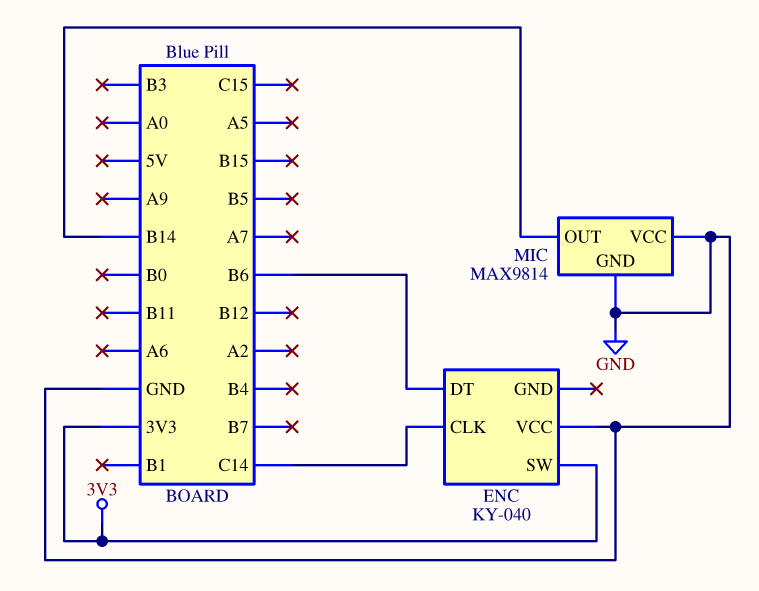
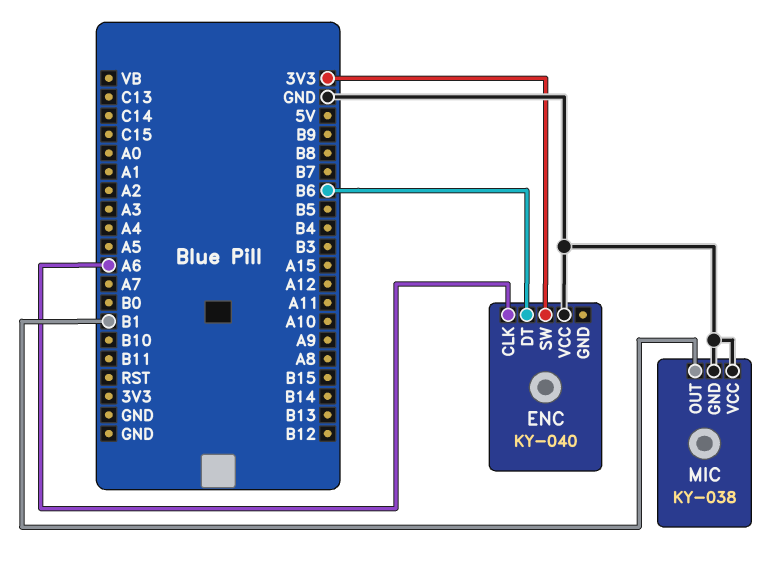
ENC pin CLK: C14 -> A6
MIC: MAX9814 -> KY-038
MIC pin OUT: B14 -> B1

